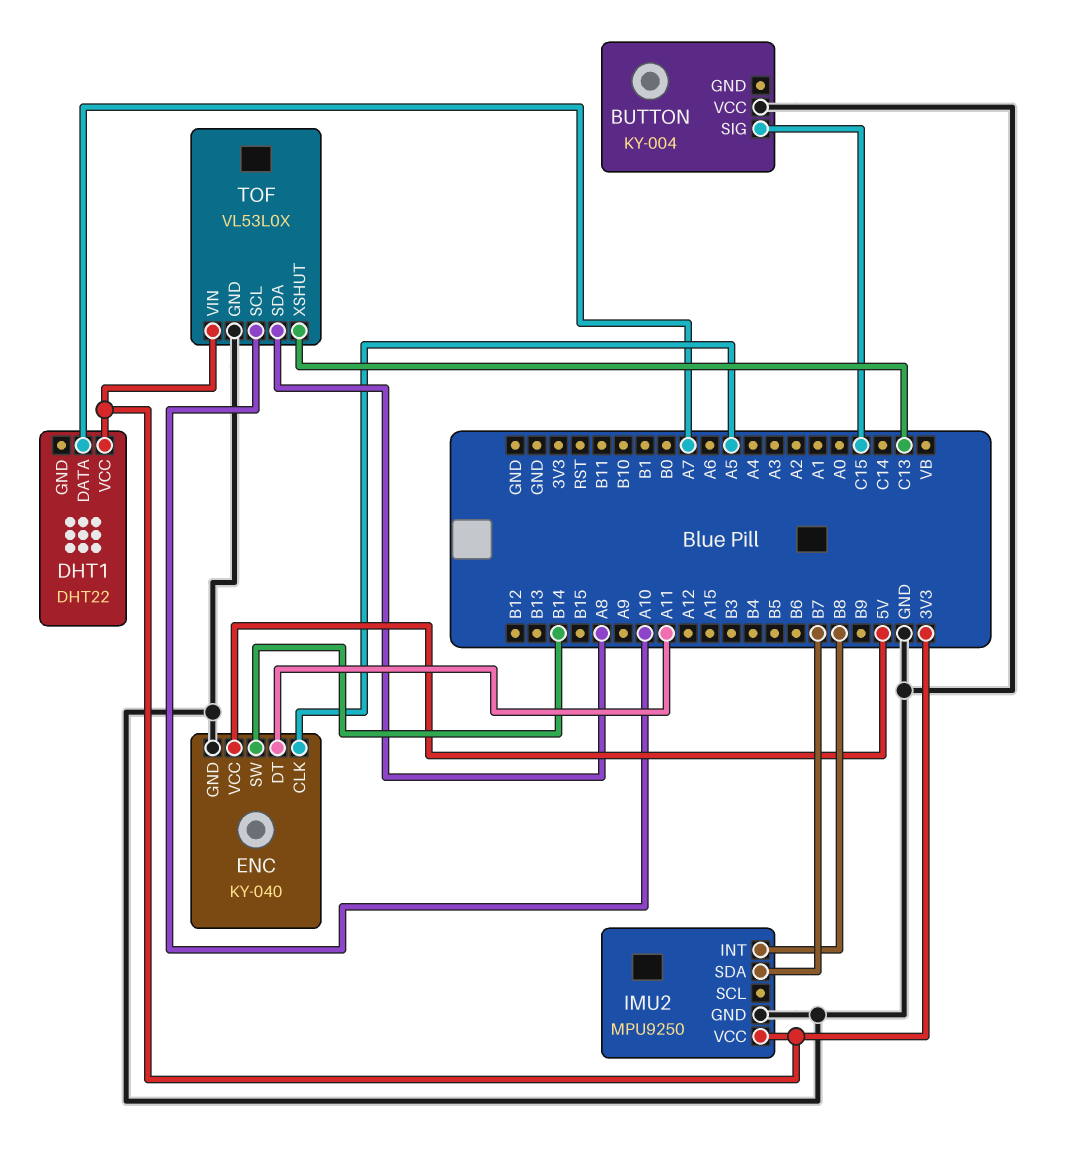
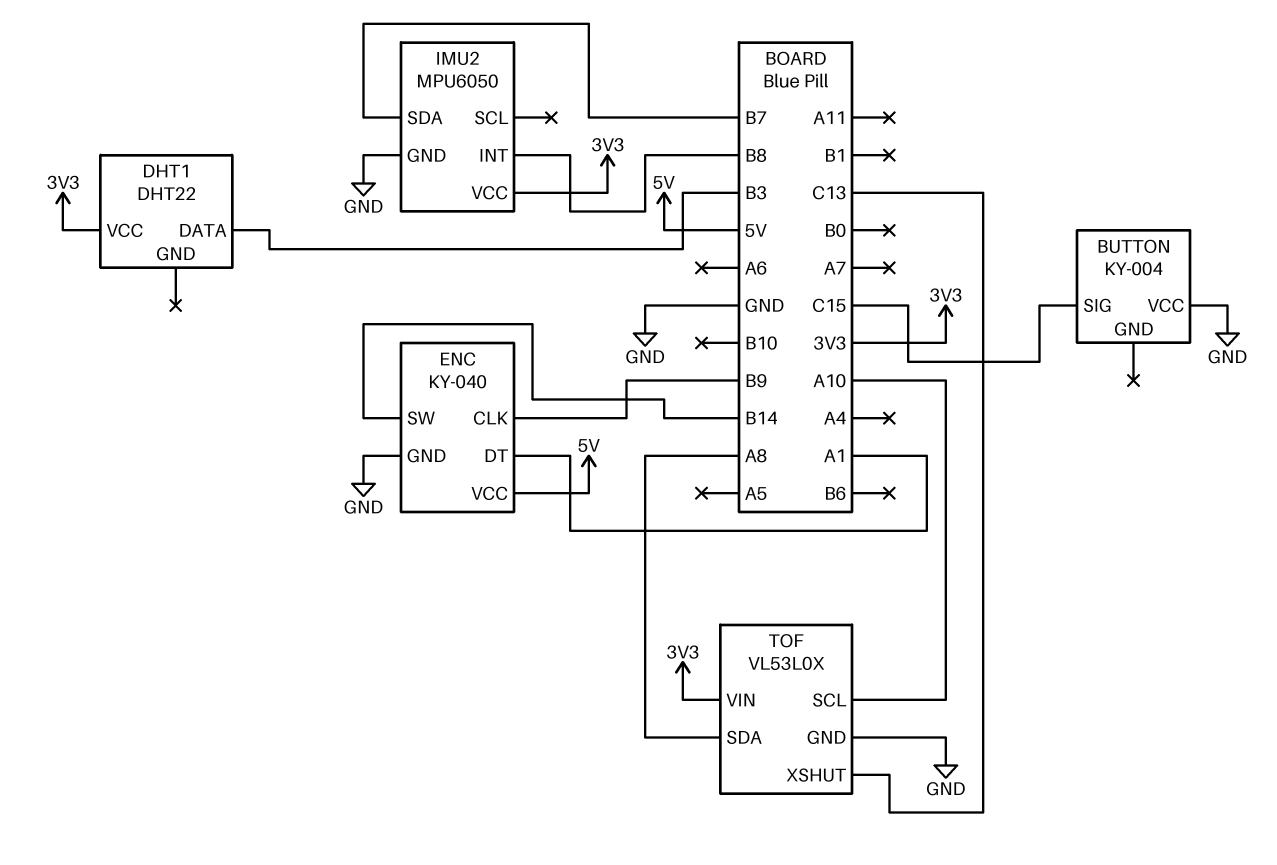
DHT1 pin DATA: A7 -> B3
ENC pin CLK: A5 -> B9
ENC pin DT: A11 -> A1
IMU2: MPU9250 -> MPU6050

